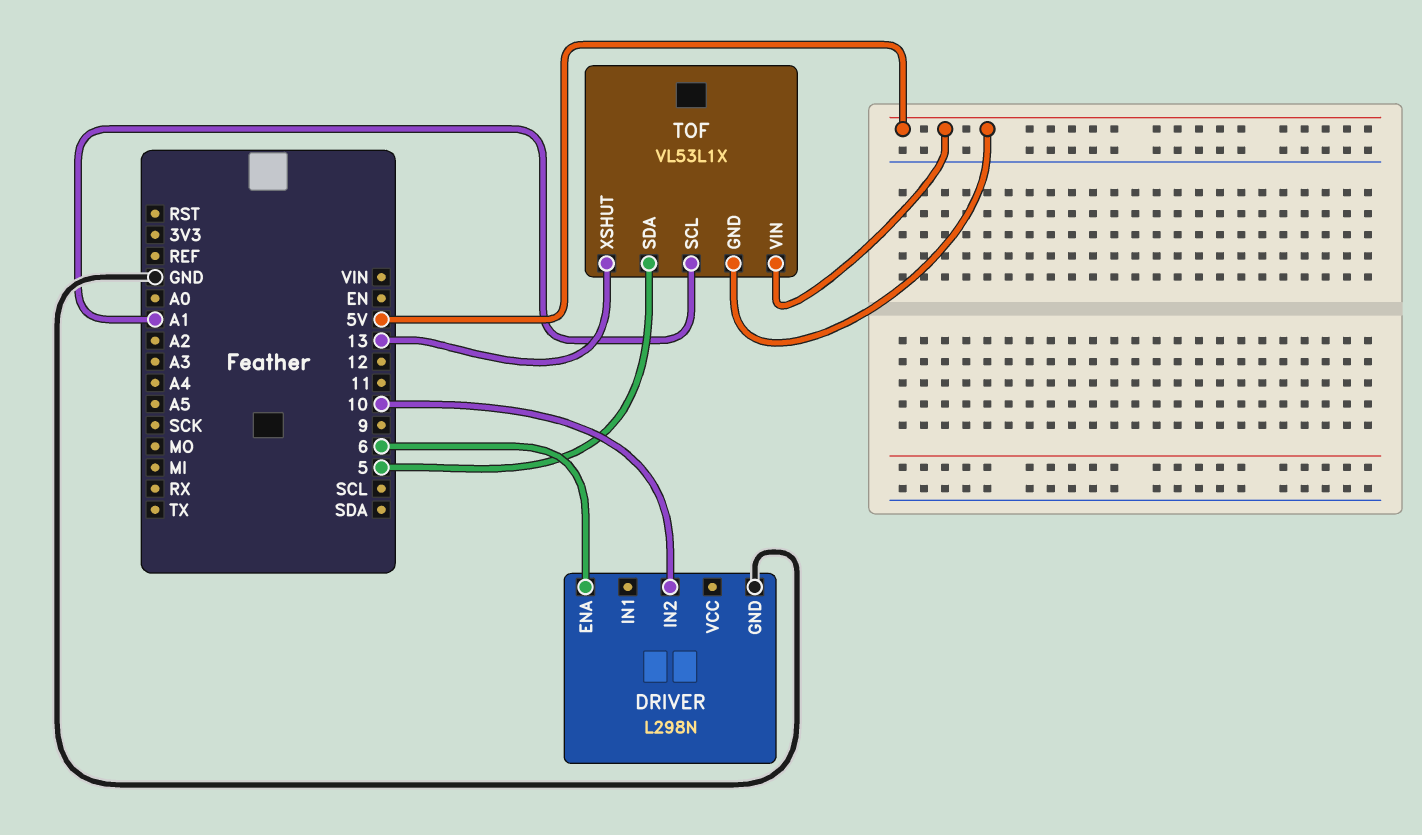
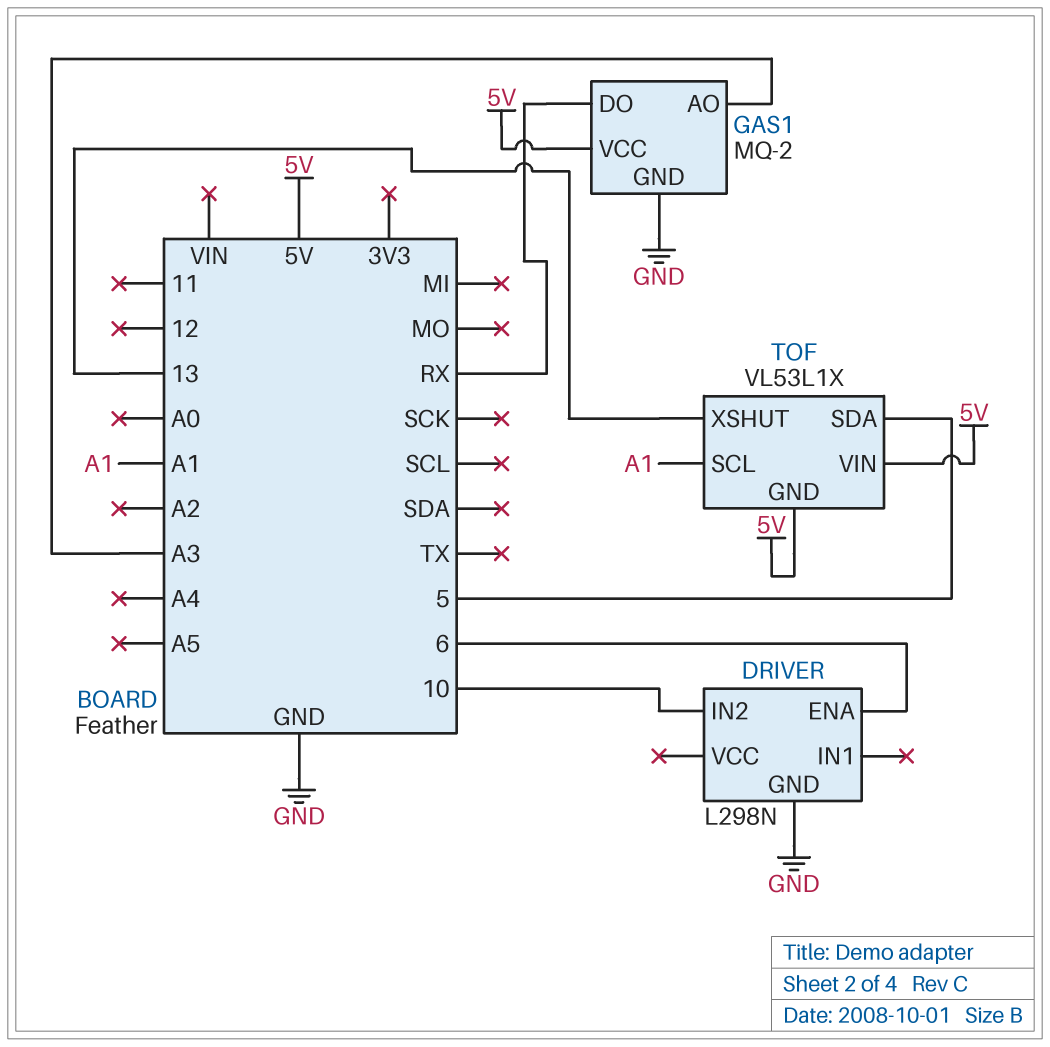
GAS1: none -> MQ-2
GAS1 pin AO: none -> A3
GAS1 pin DO: none -> RX
GAS1 pin GND: none -> GND
GAS1 pin VCC: none -> 5V

